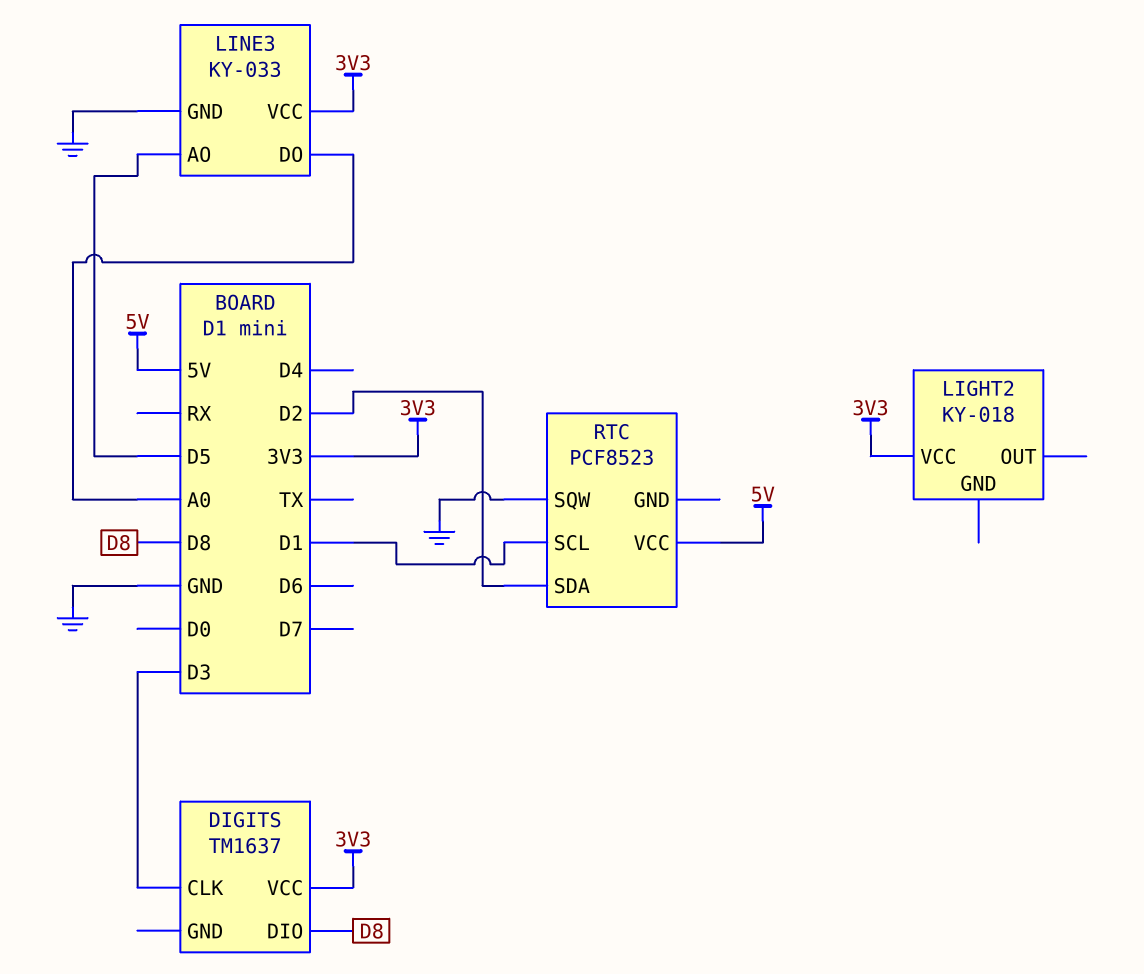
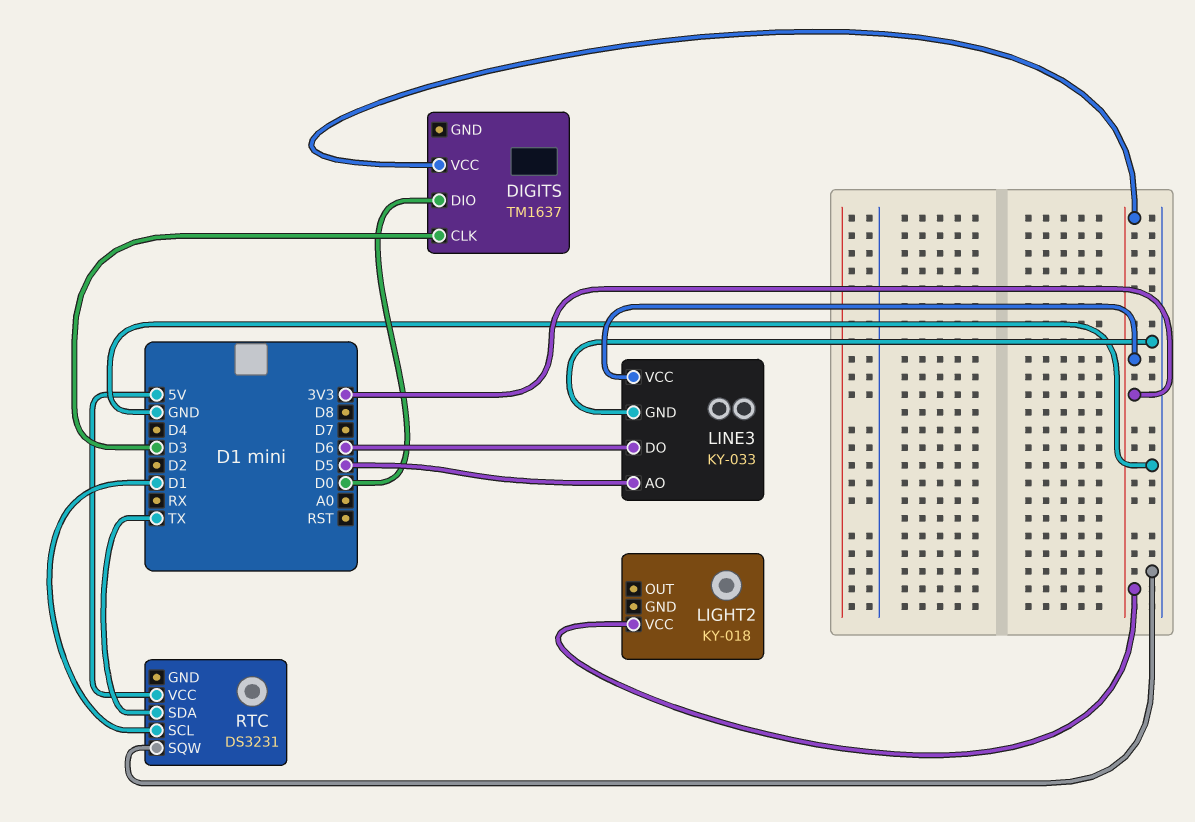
DIGITS pin DIO: D8 -> D0
LINE3 pin DO: A0 -> D6
RTC: PCF8523 -> DS3231
RTC pin SDA: D2 -> TX

